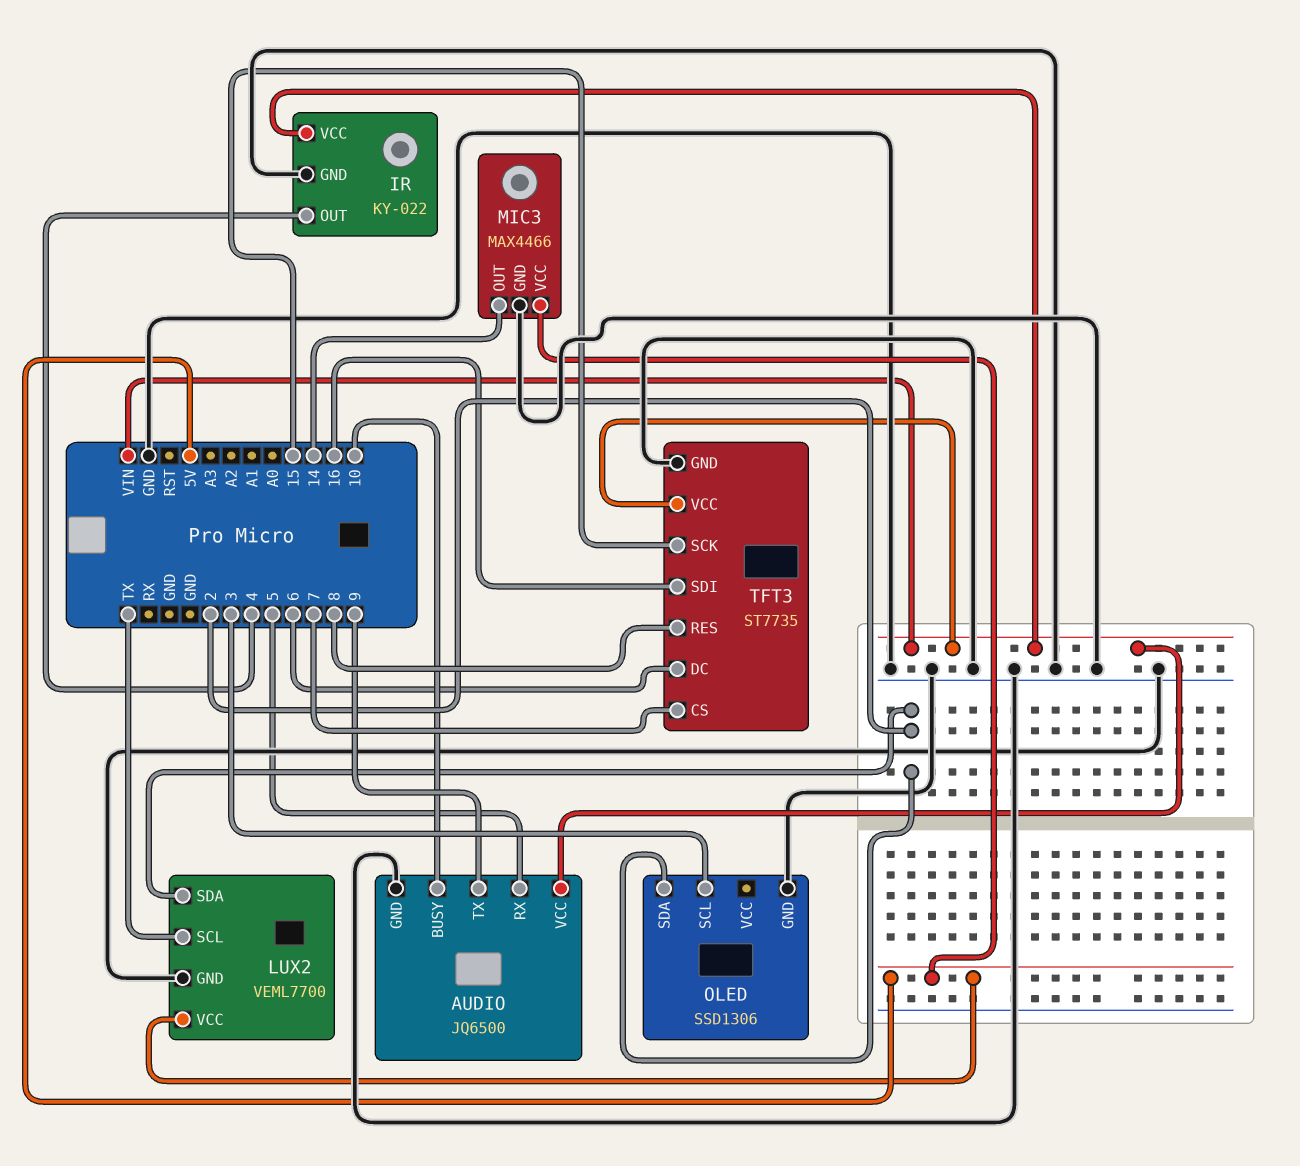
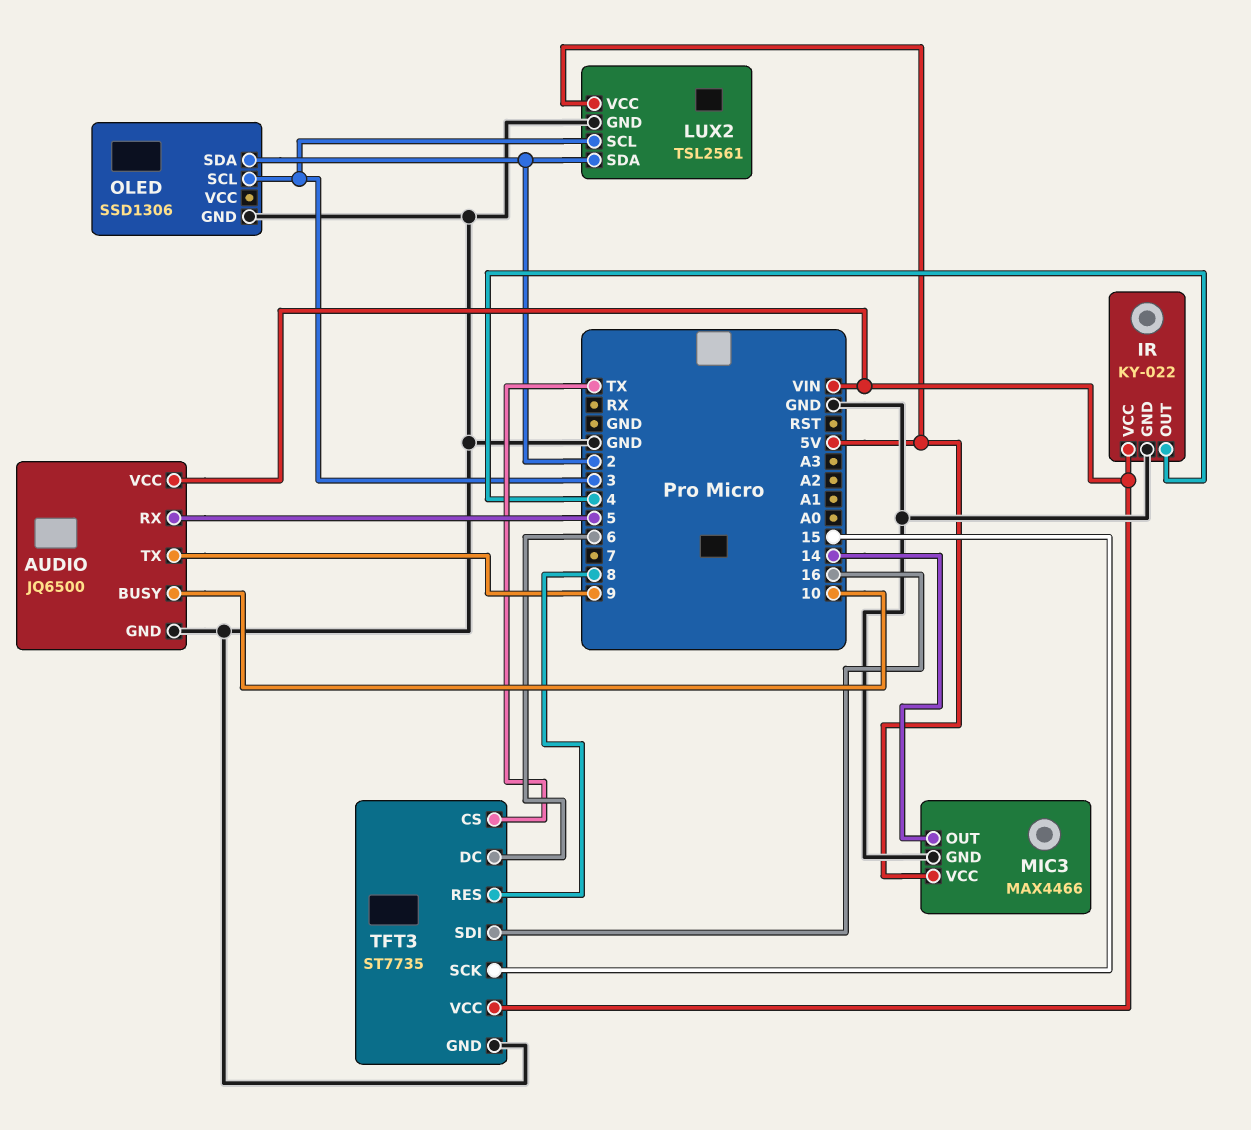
LUX2: VEML7700 -> TSL2561
LUX2 pin SCL: TX -> 3
TFT3 pin CS: 7 -> TX

